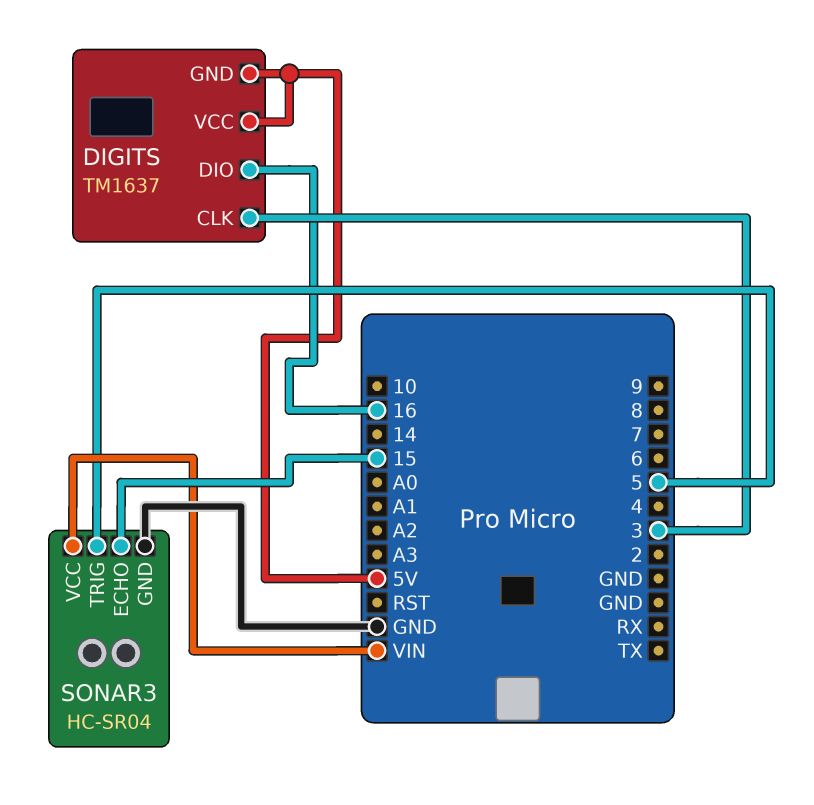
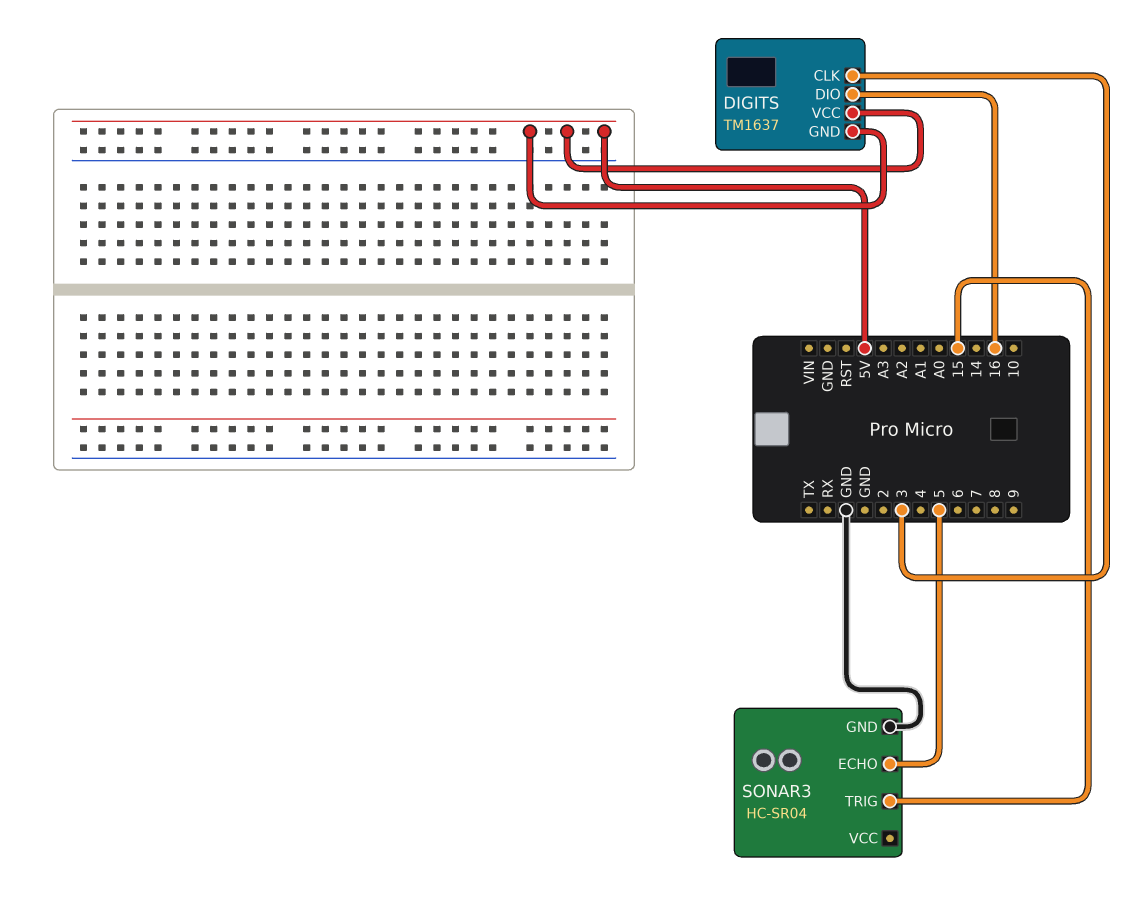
SONAR3 pin ECHO: 15 -> 5
SONAR3 pin TRIG: 5 -> 15
SONAR3 pin VCC: VIN -> none

